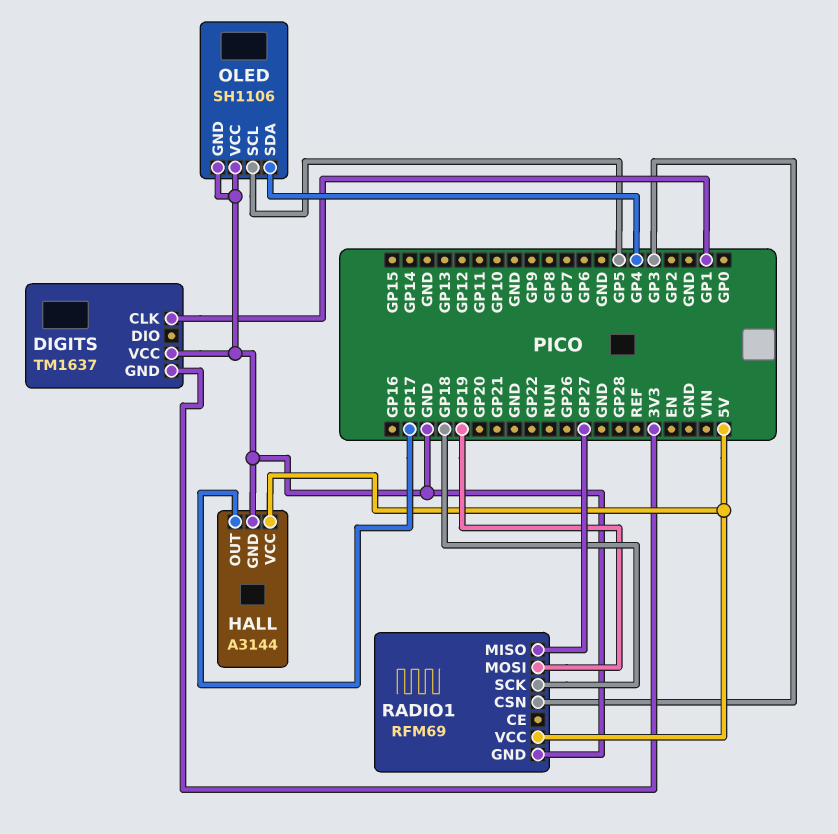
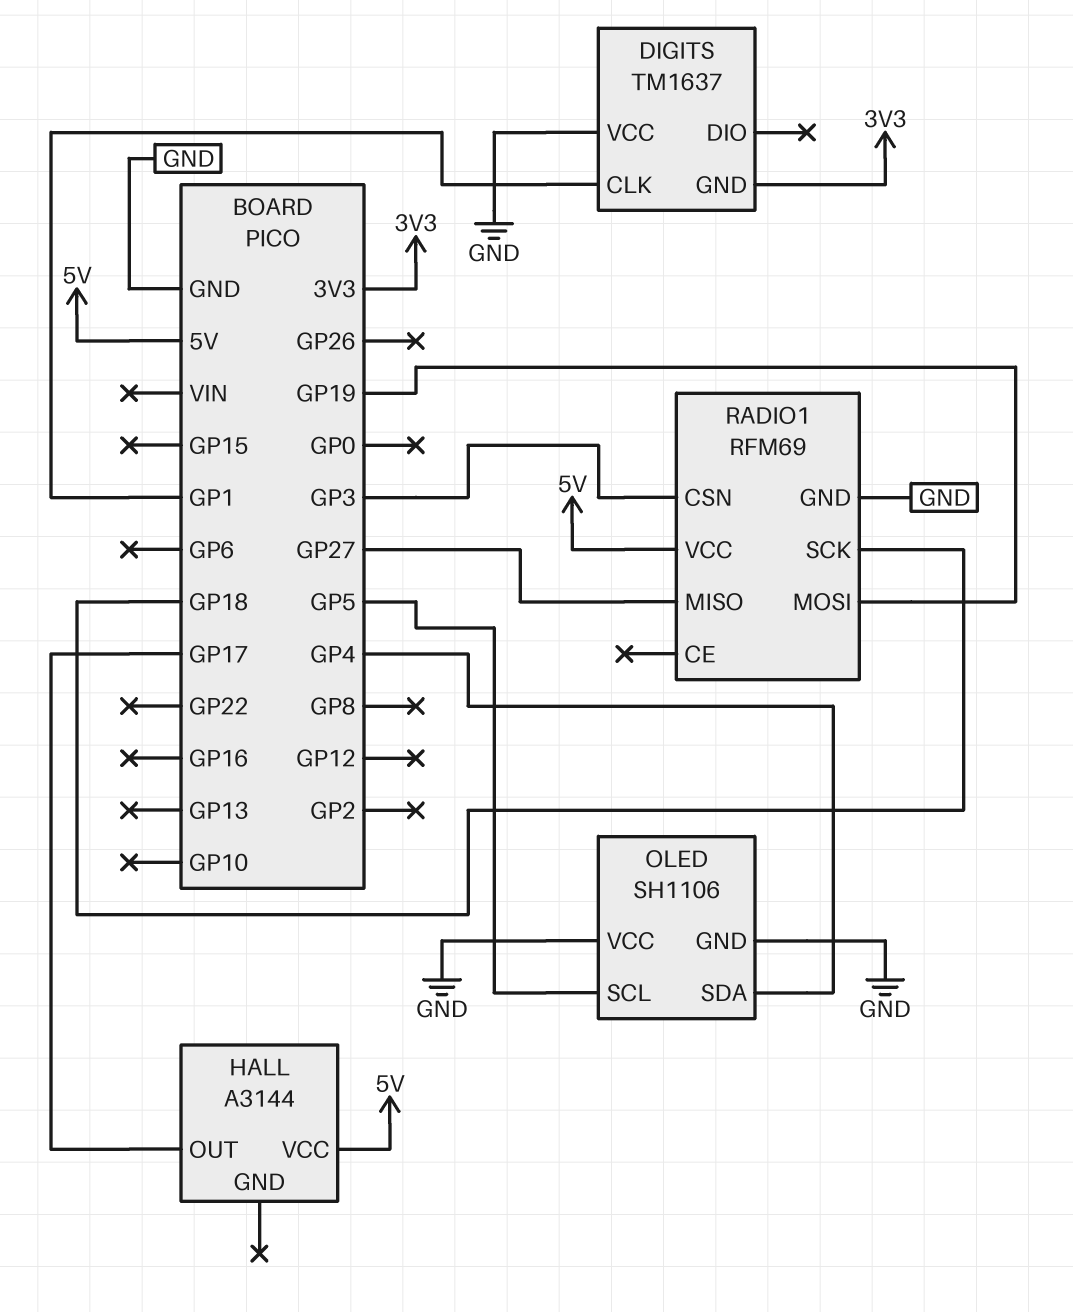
HALL pin GND: GND -> none

